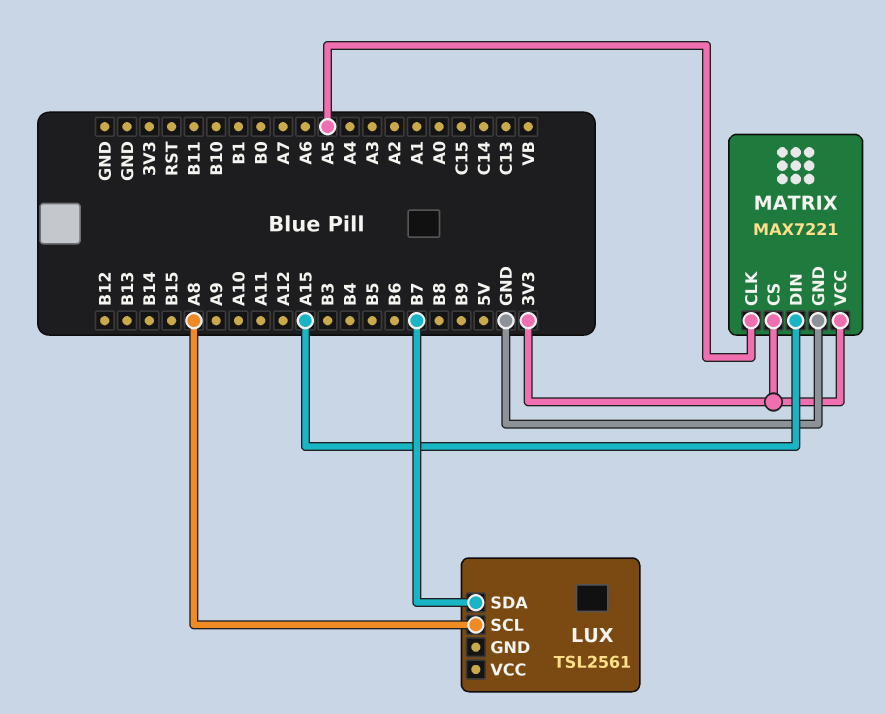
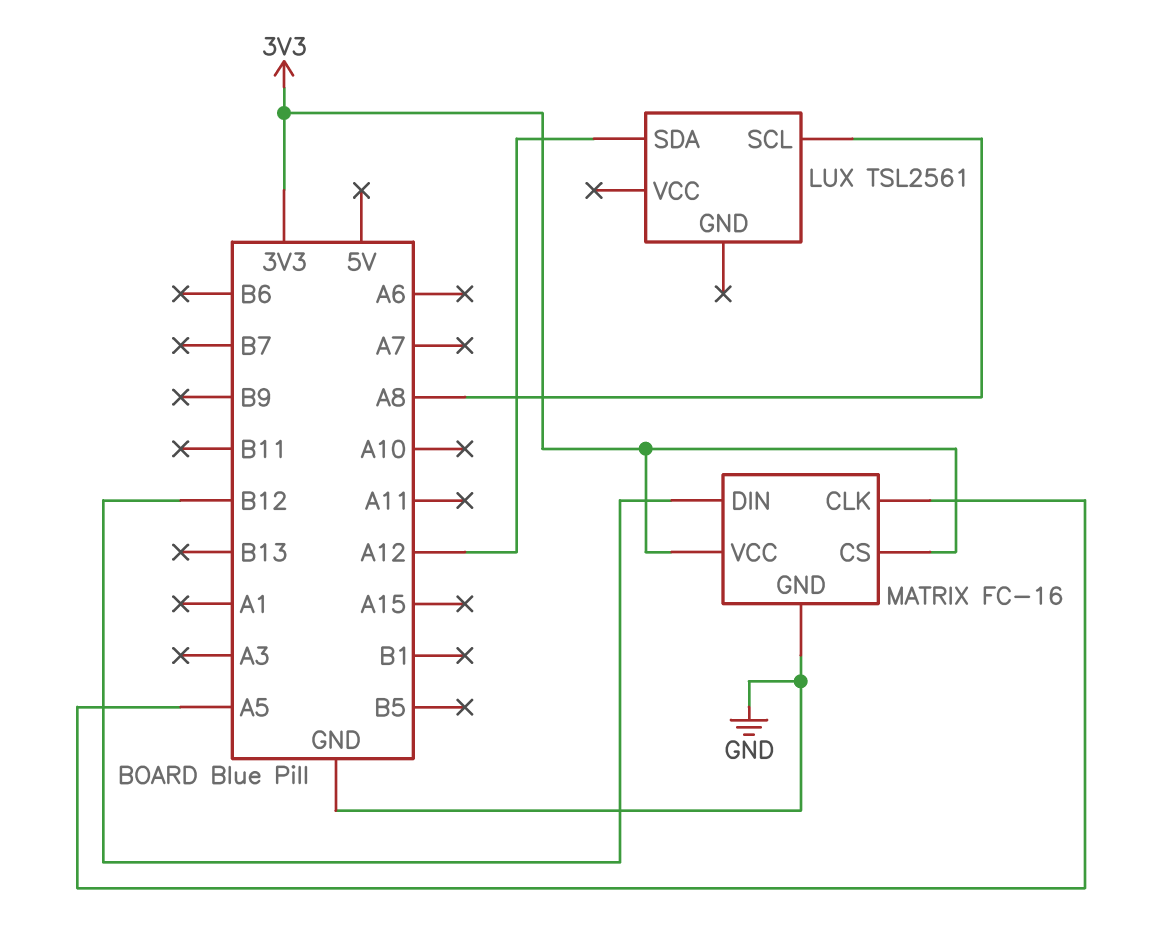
LUX pin SDA: B7 -> A12
MATRIX: MAX7221 -> FC-16
MATRIX pin DIN: A15 -> B12

